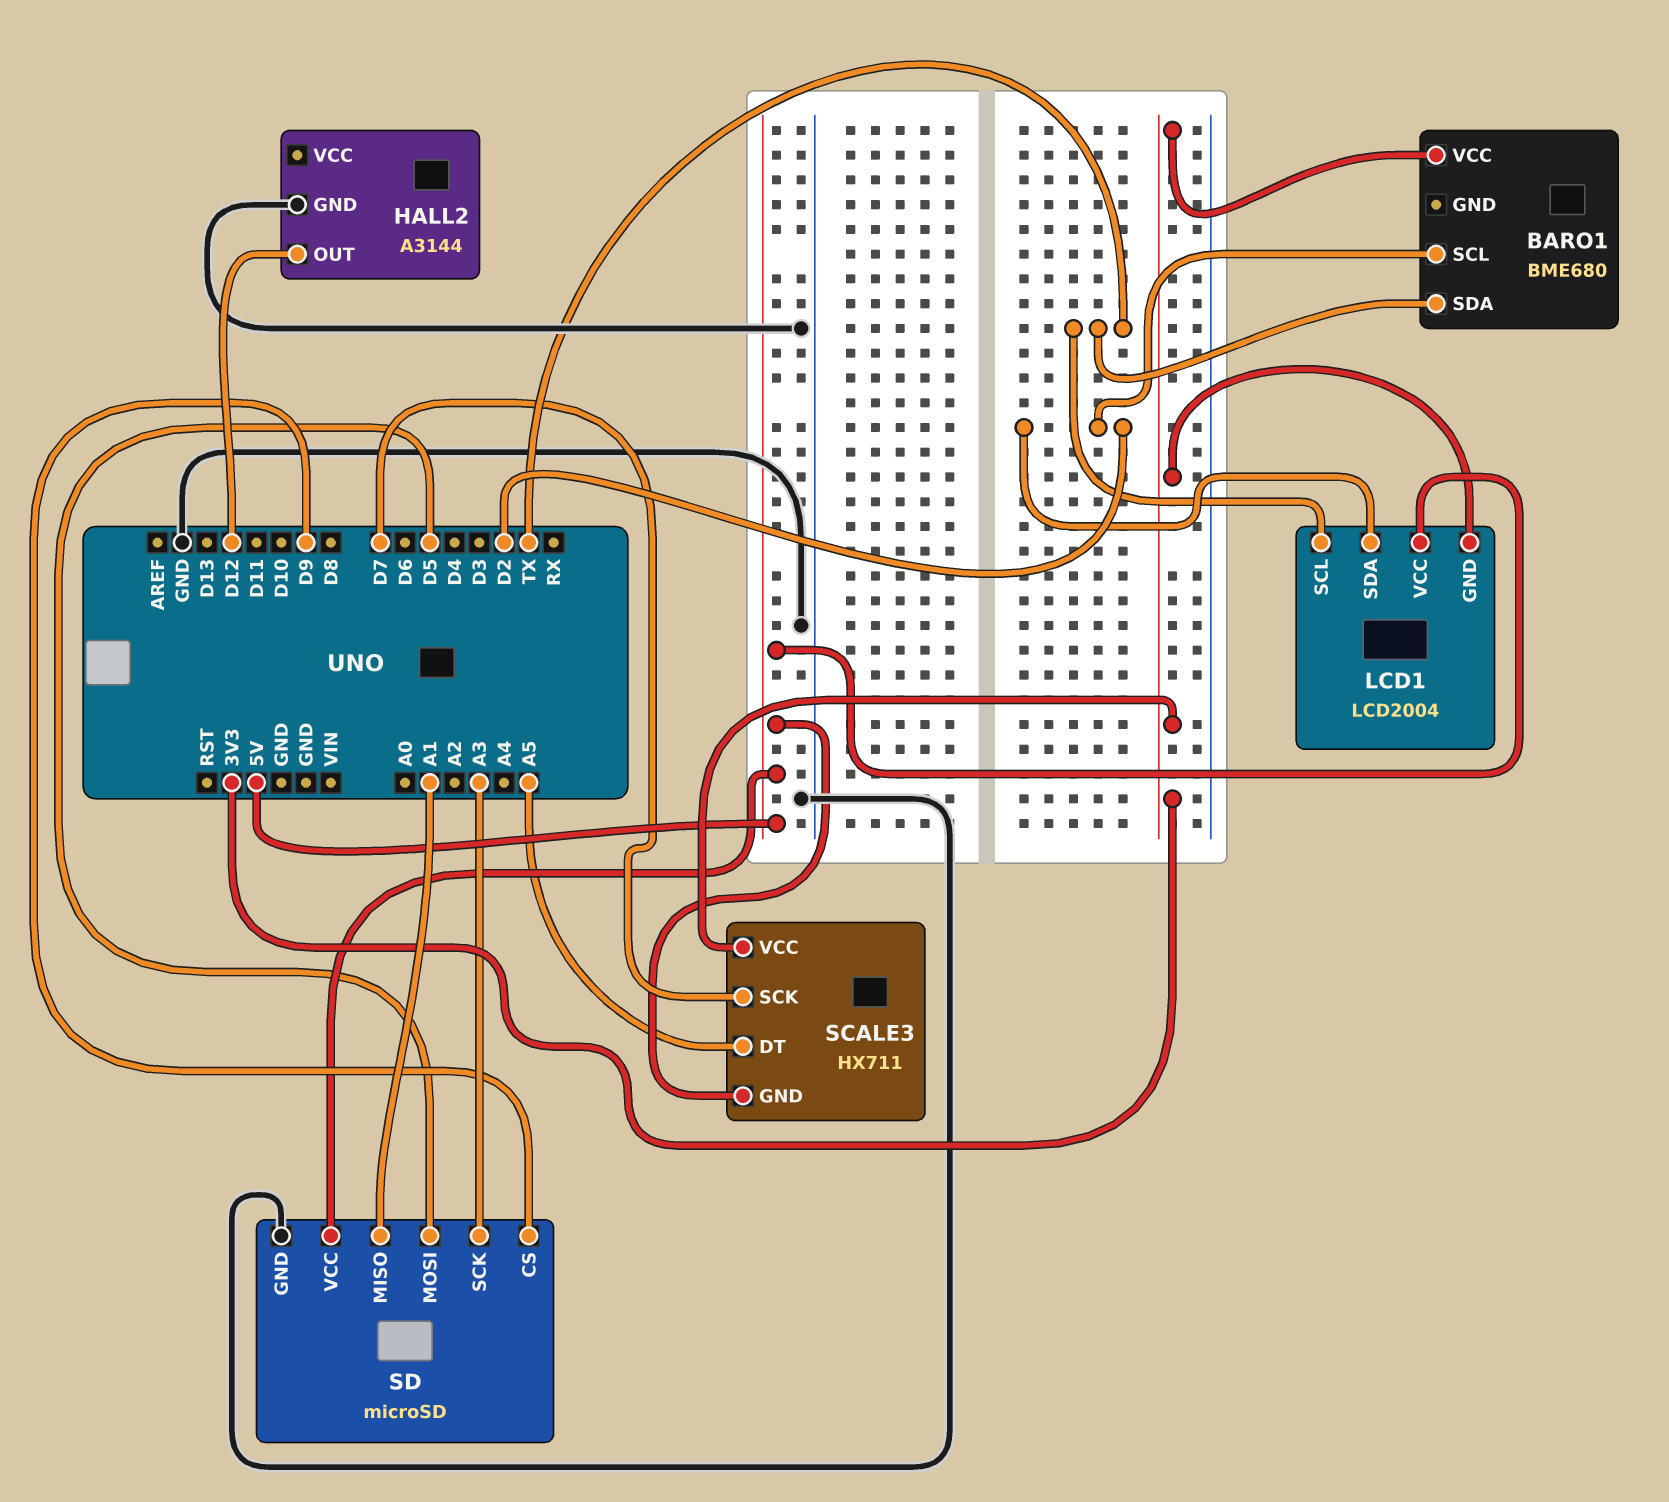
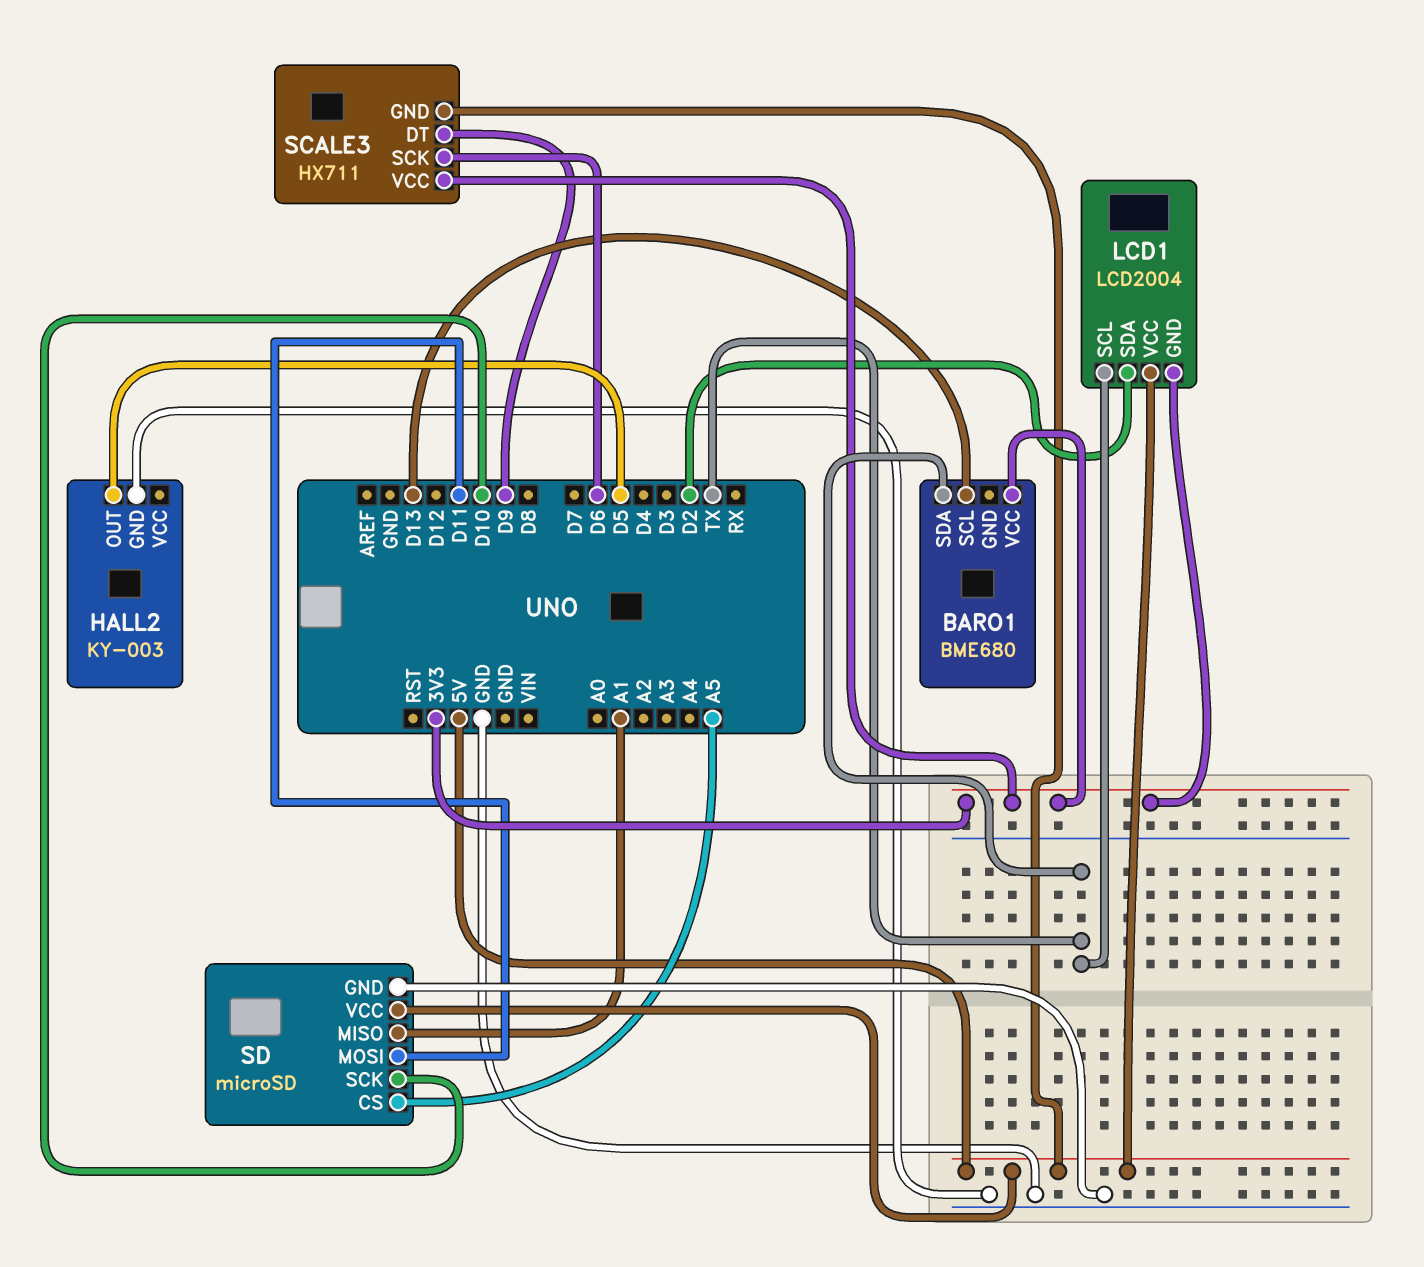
BARO1 pin SCL: D2 -> D13
HALL2: A3144 -> KY-003
HALL2 pin OUT: D12 -> D5
SCALE3 pin DT: A5 -> D9
SCALE3 pin SCK: D7 -> D6
SD pin CS: D9 -> A5
SD pin MOSI: D5 -> D11
SD pin SCK: A3 -> D10

